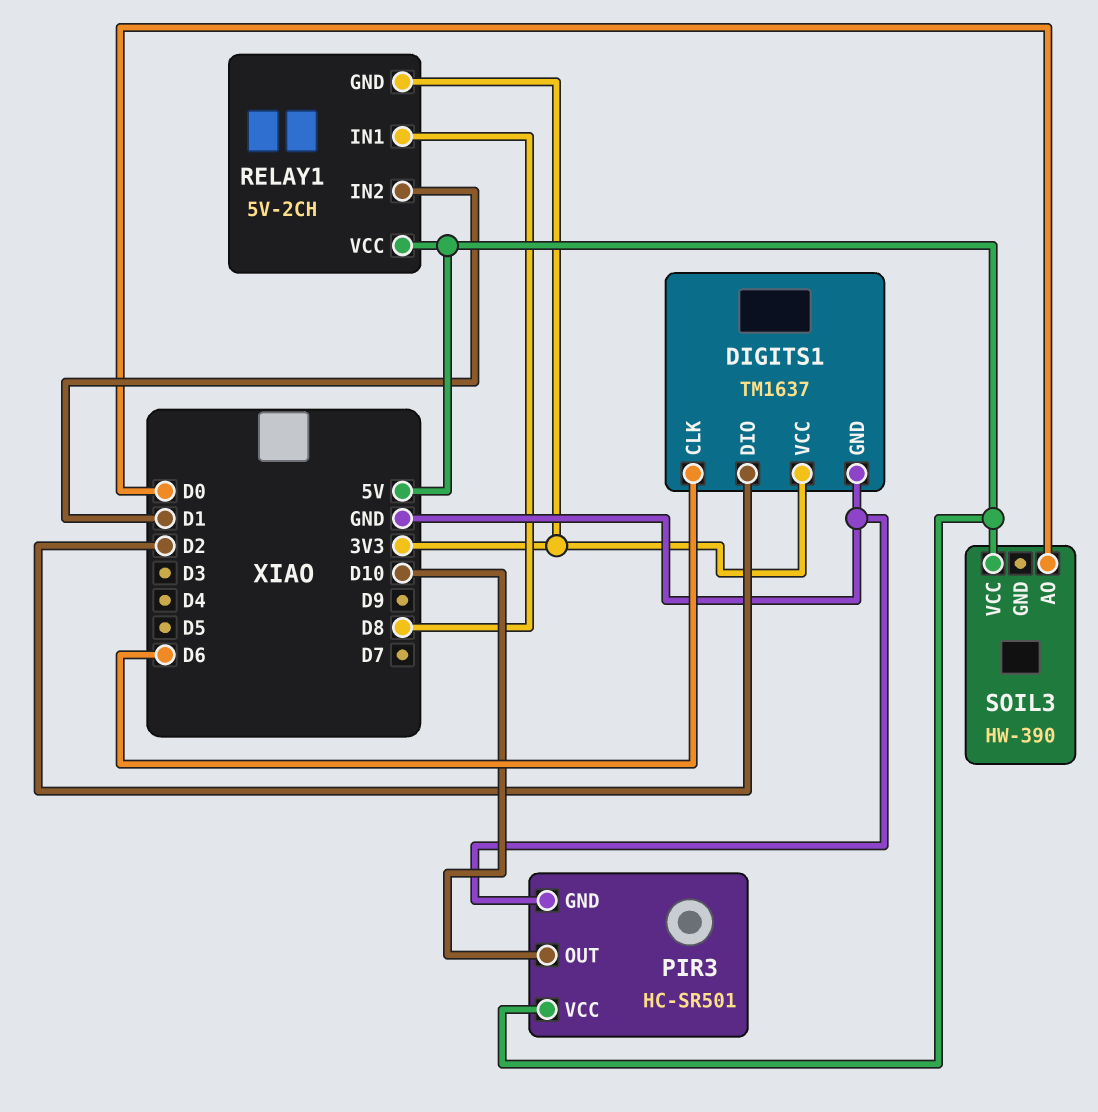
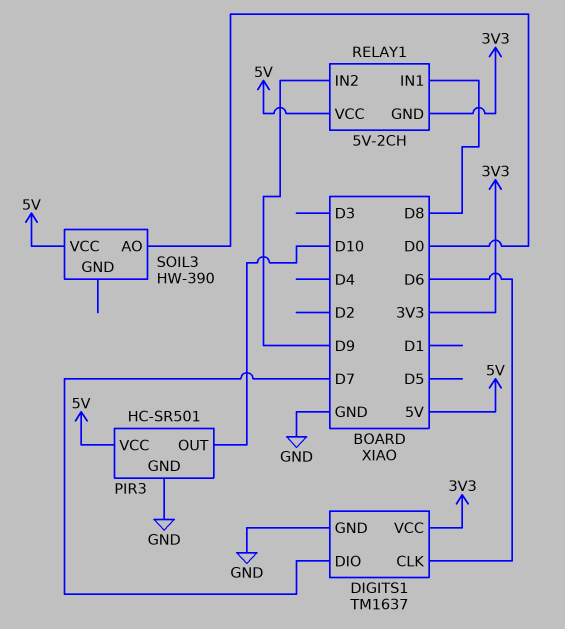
DIGITS1 pin DIO: D2 -> D7
RELAY1 pin IN2: D1 -> D9

